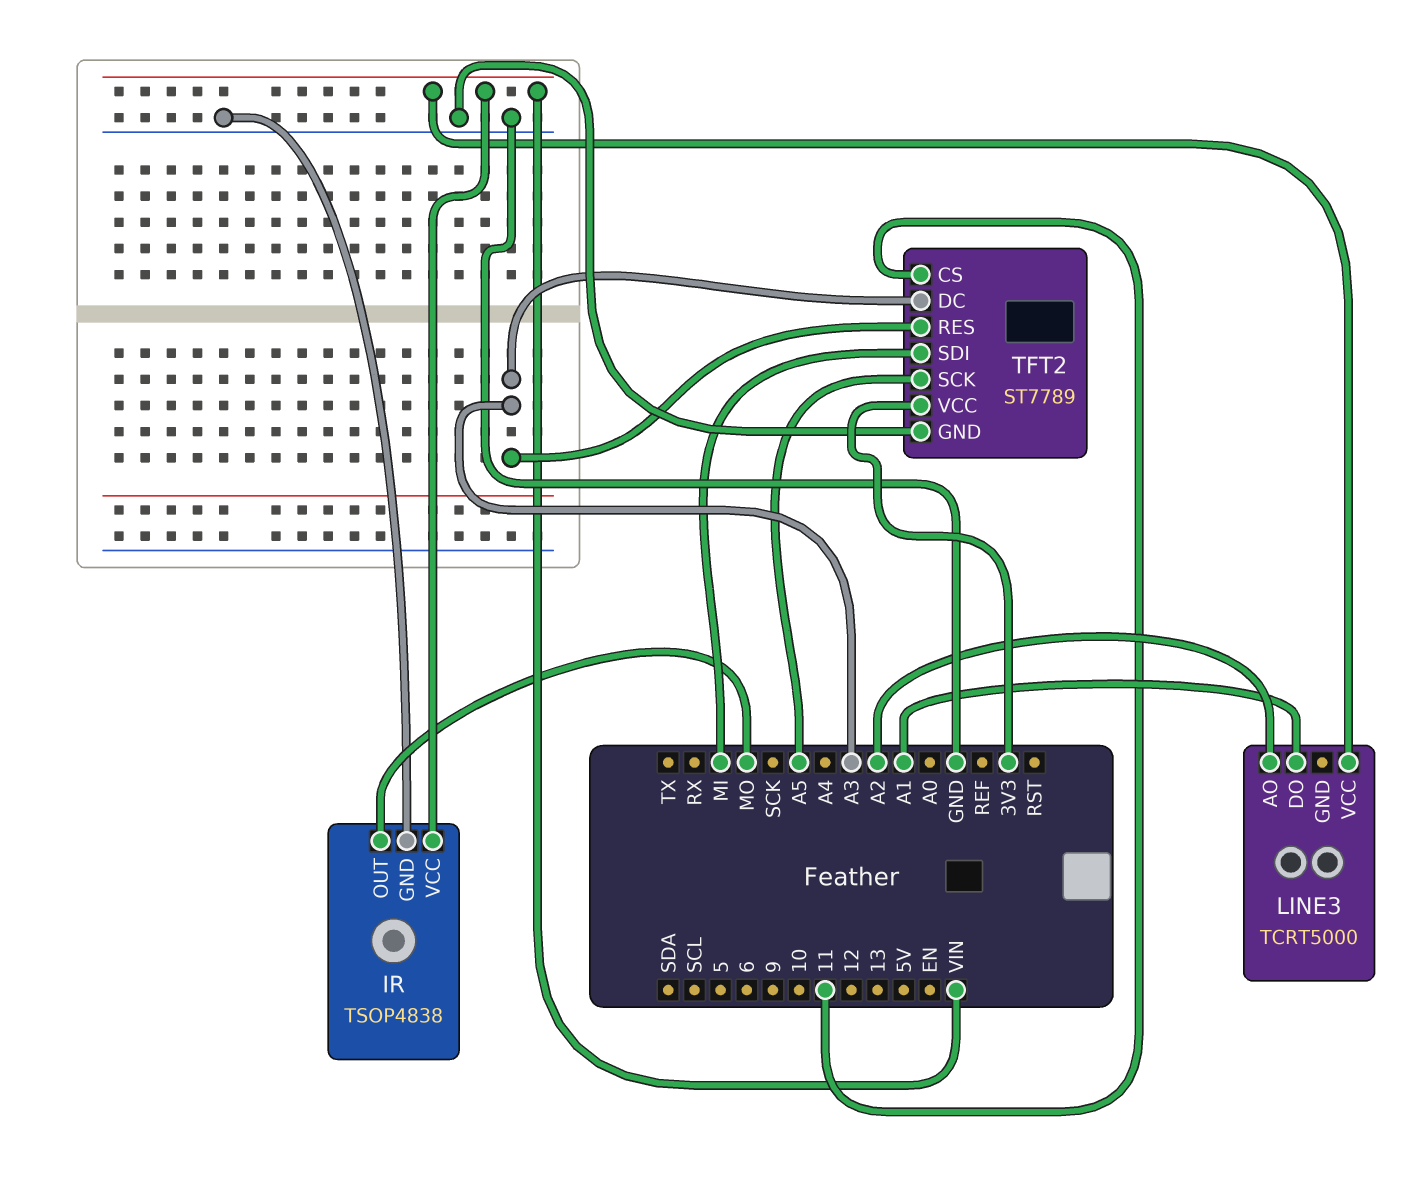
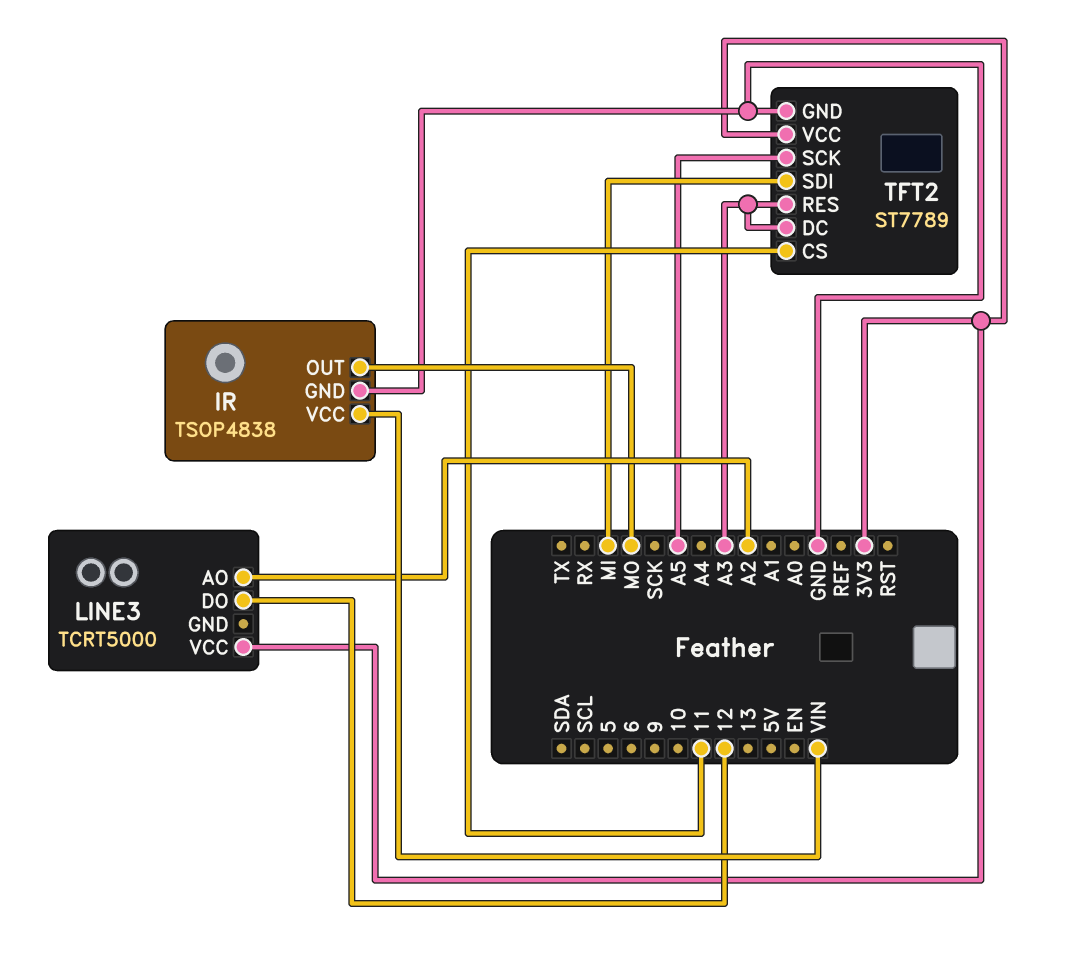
LINE3 pin DO: A1 -> 12
LINE3 pin VCC: VIN -> 3V3

